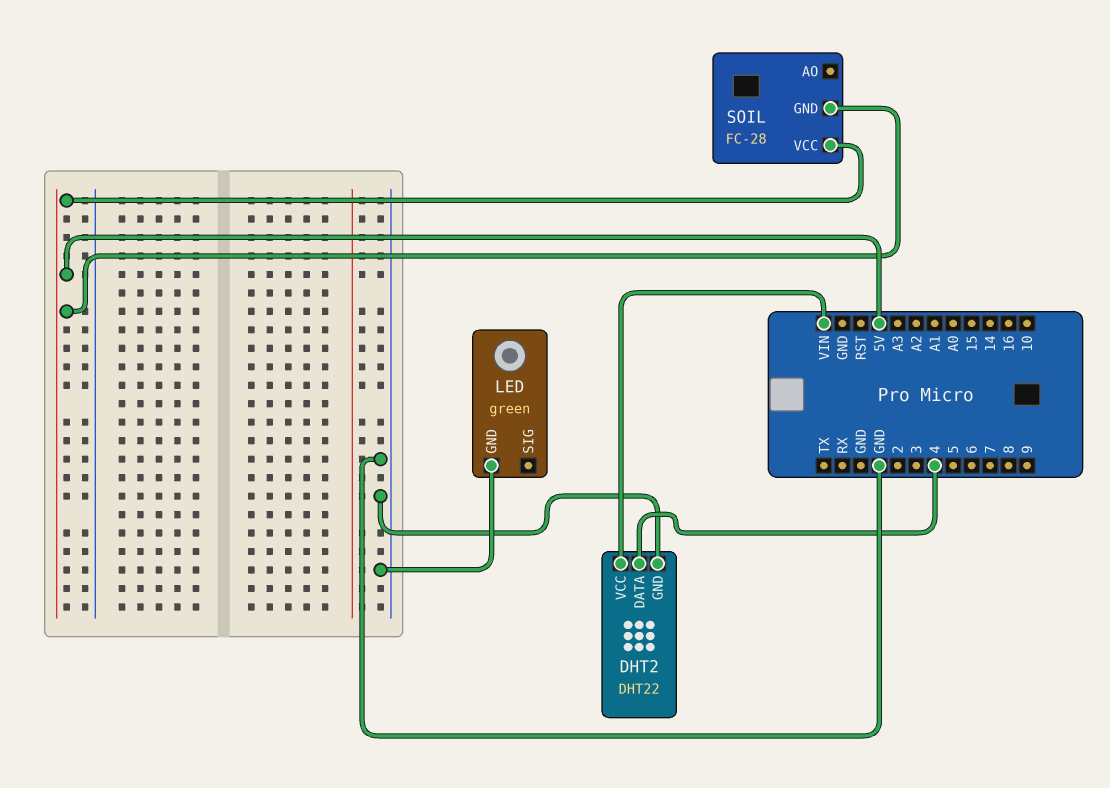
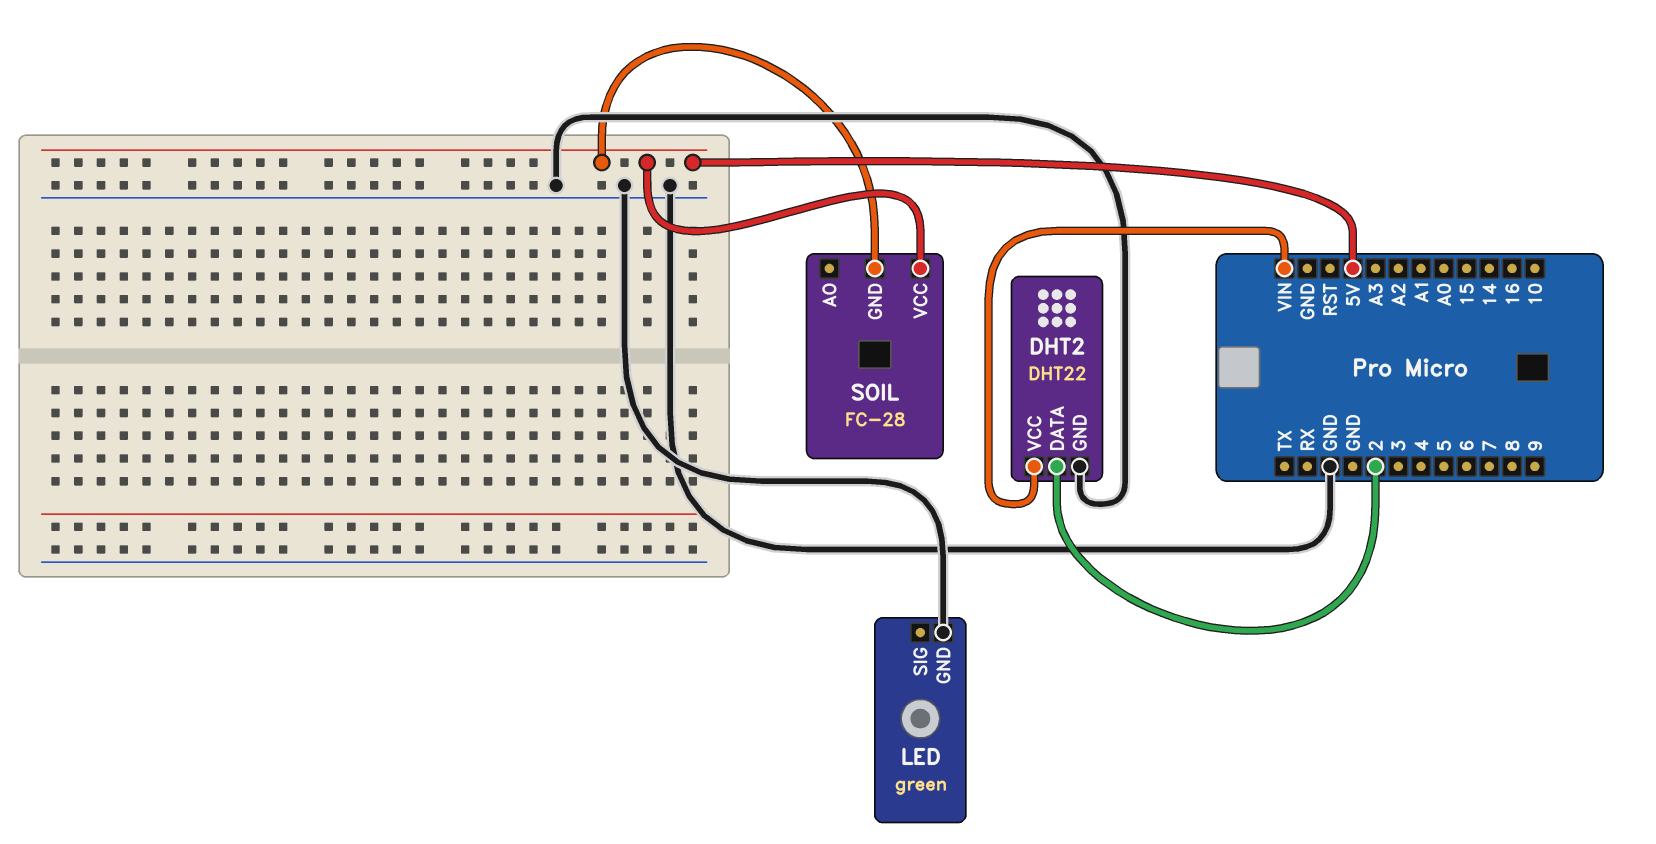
DHT2 pin DATA: 4 -> 2

